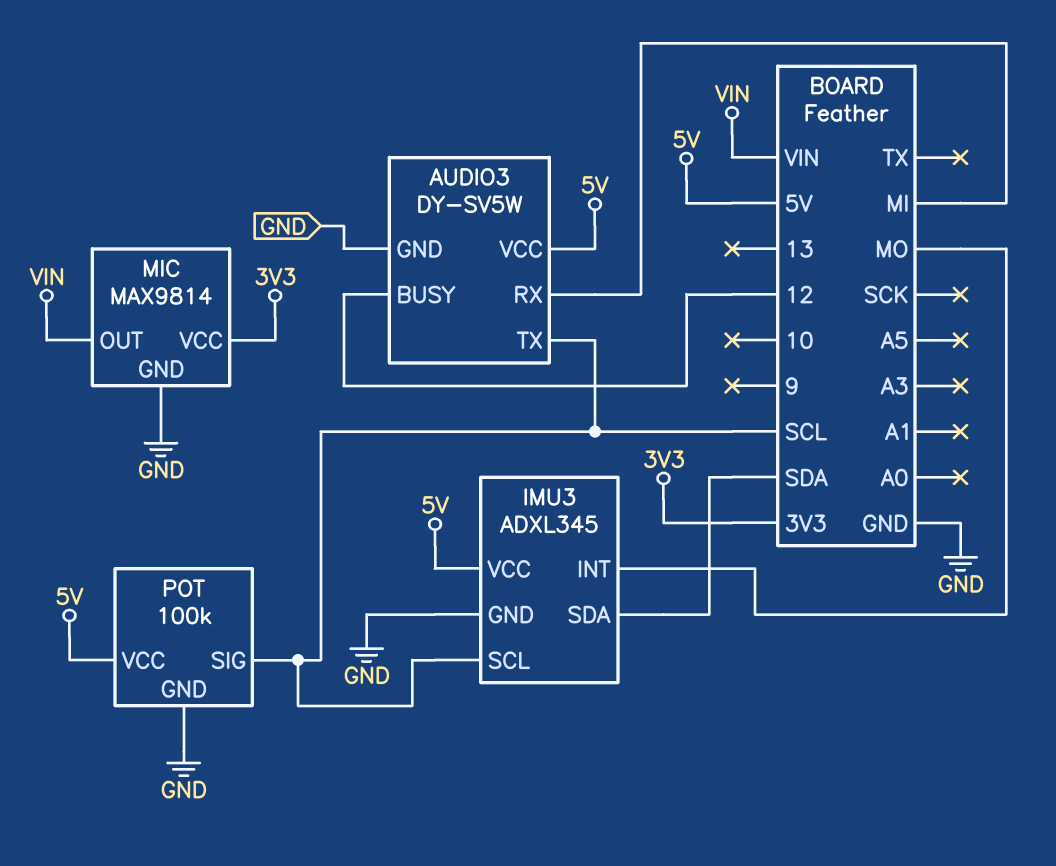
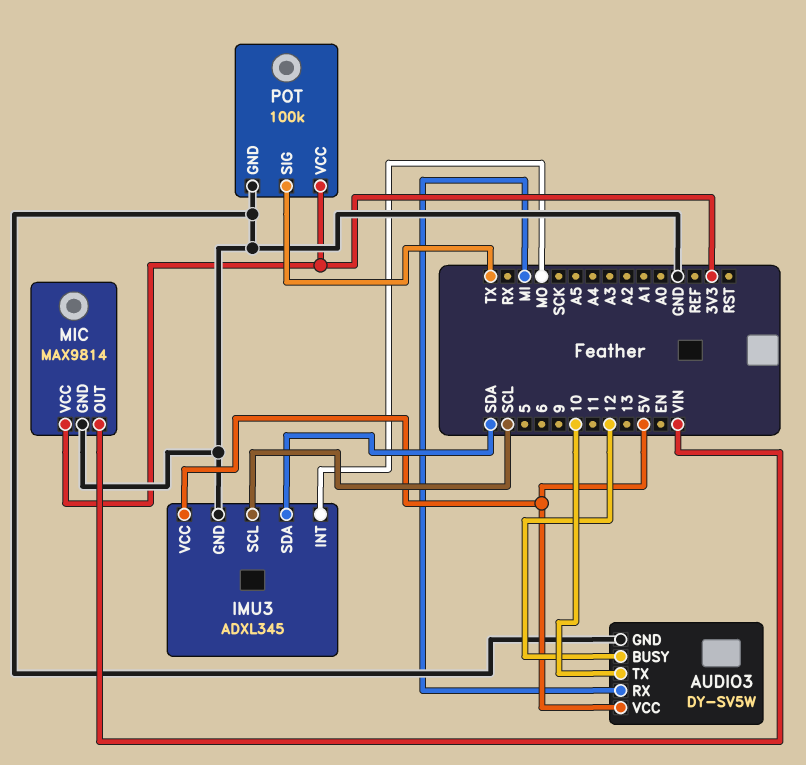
AUDIO3 pin TX: SCL -> 10
POT pin SIG: SCL -> TX
POT pin VCC: 5V -> 3V3

